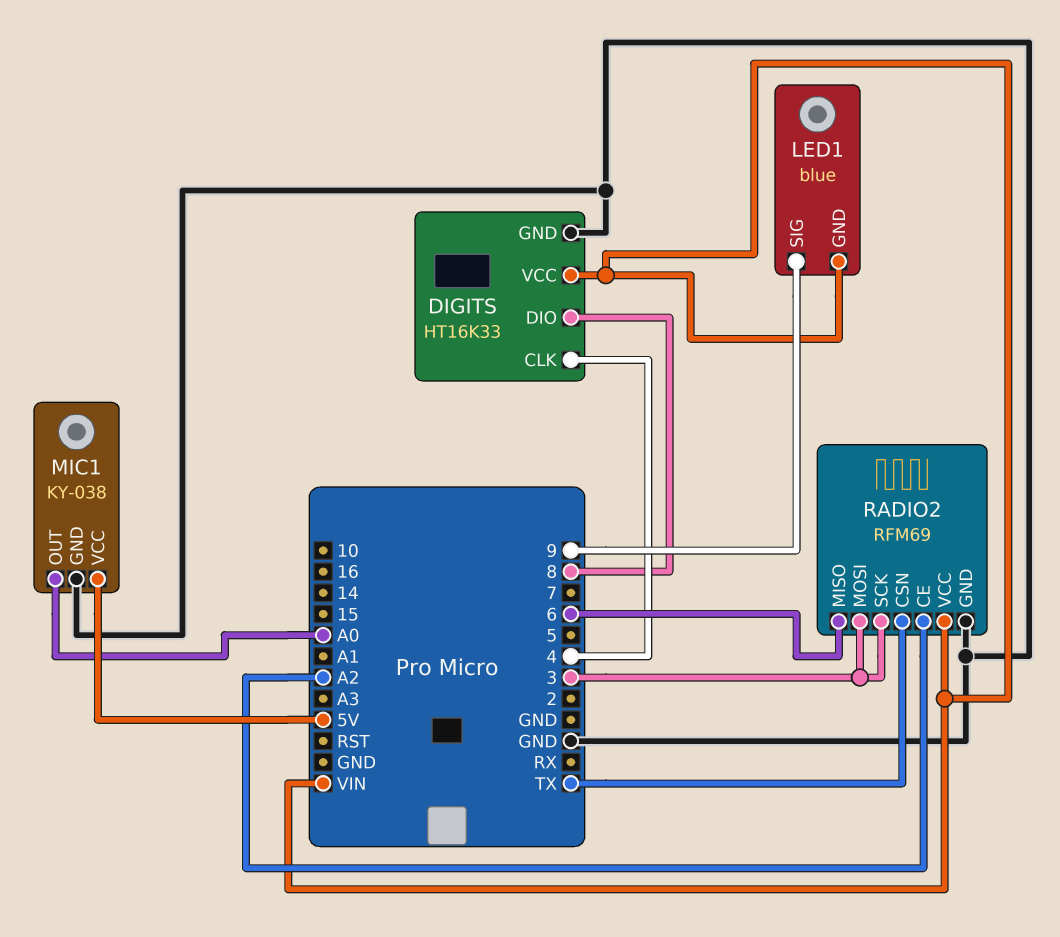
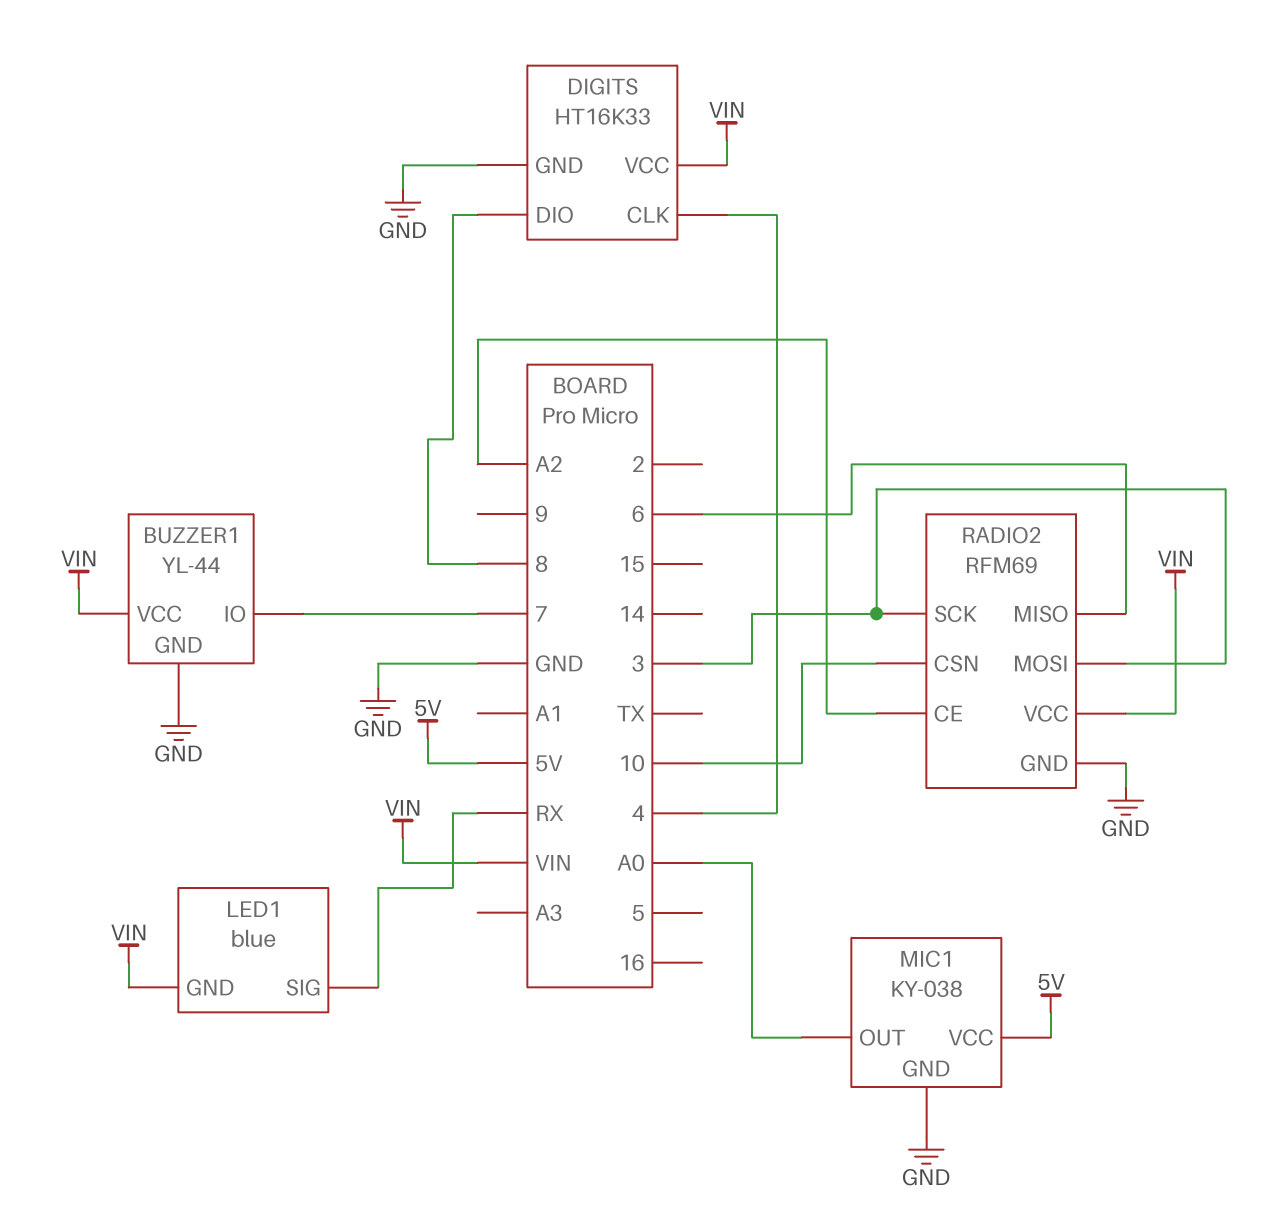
BUZZER1: none -> YL-44
BUZZER1 pin GND: none -> GND
BUZZER1 pin IO: none -> 7
BUZZER1 pin VCC: none -> VIN
LED1 pin SIG: 9 -> RX
RADIO2 pin CSN: TX -> 10

